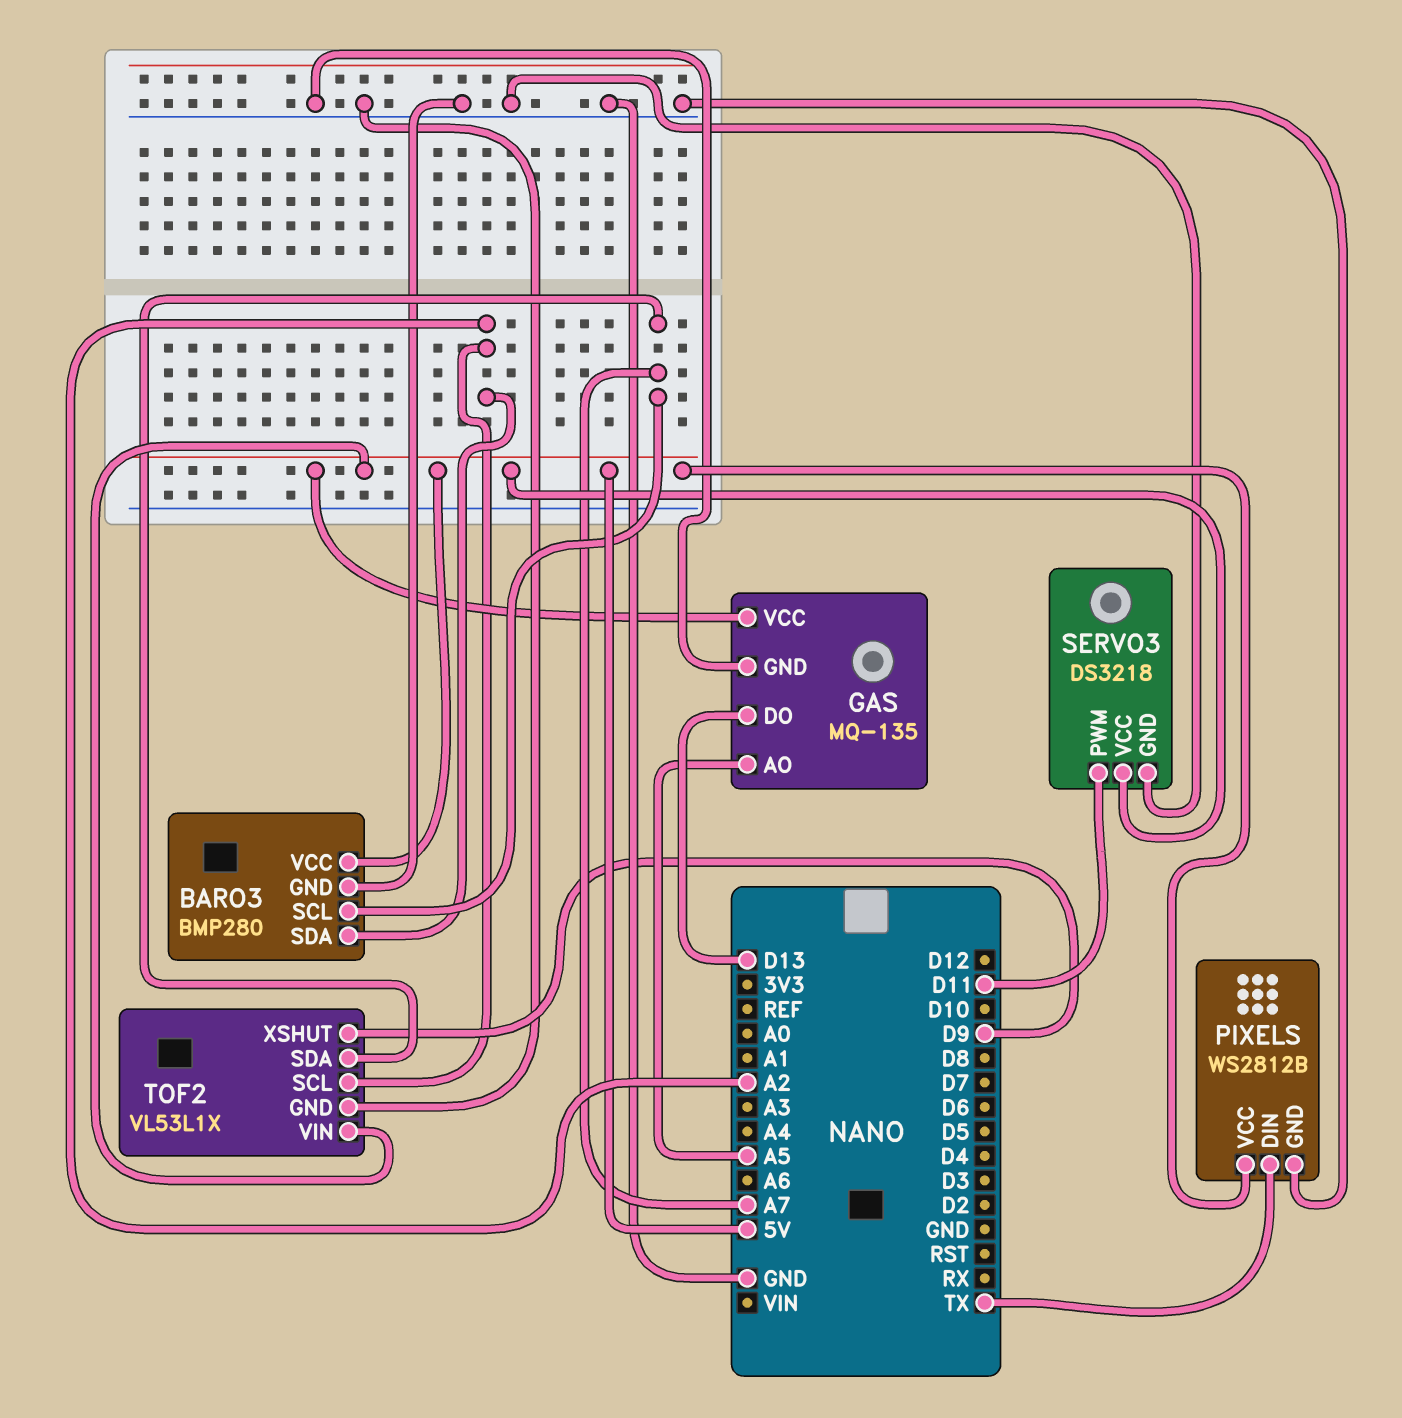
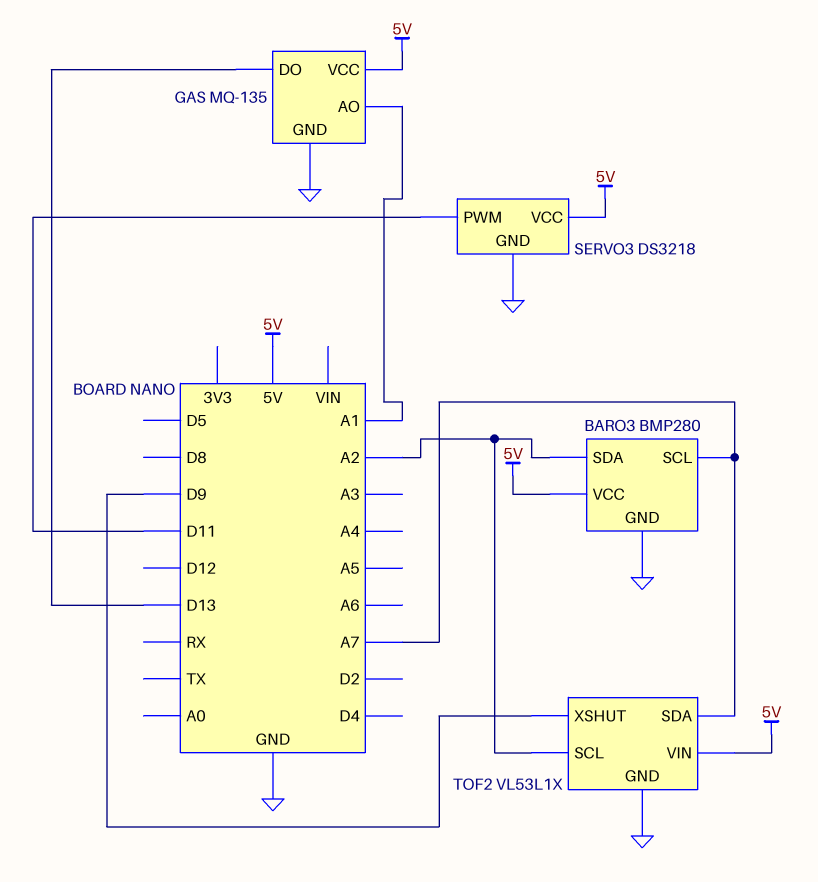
GAS pin AO: A5 -> A1
PIXELS: WS2812B -> none
PIXELS pin DIN: TX -> none
PIXELS pin GND: GND -> none
PIXELS pin VCC: 5V -> none

